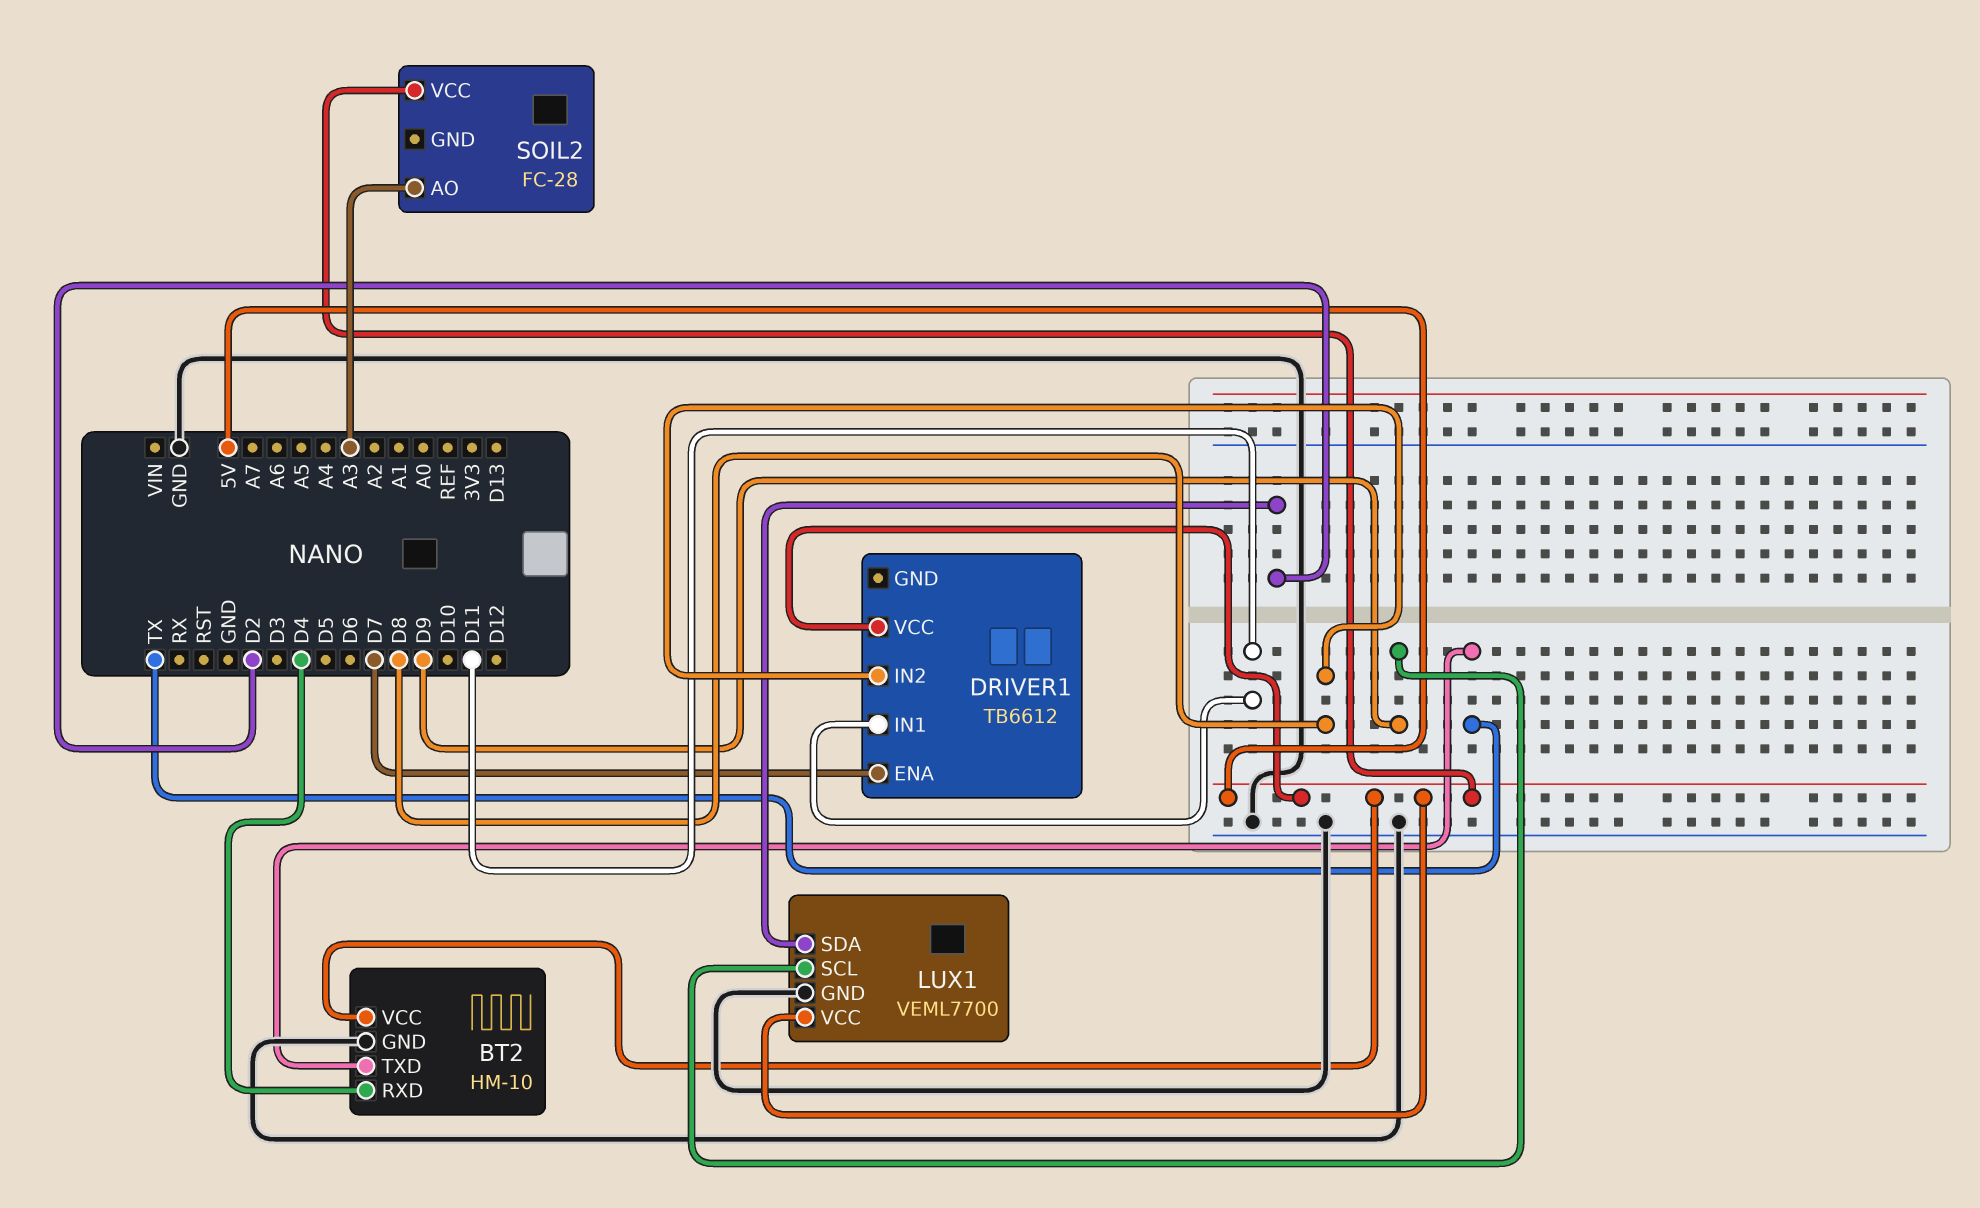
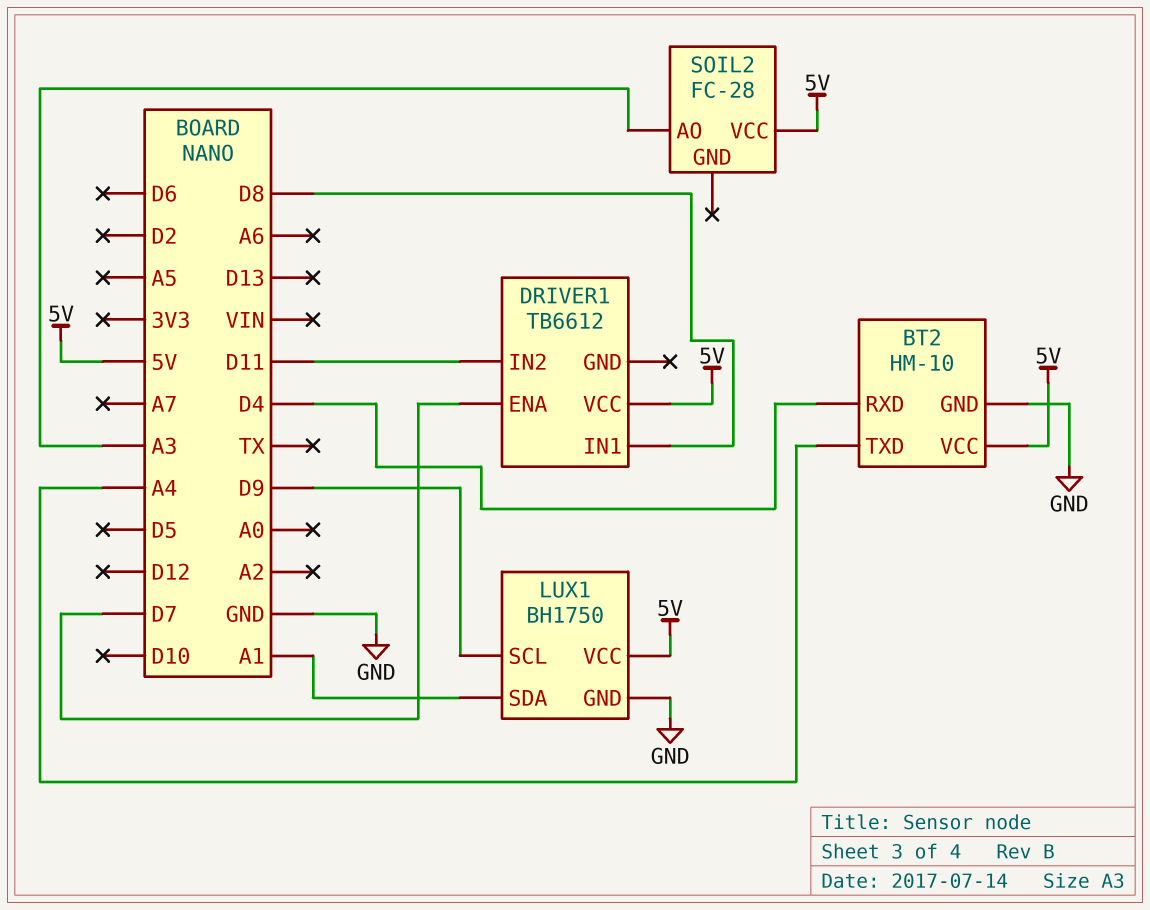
BT2 pin TXD: TX -> A4
DRIVER1 pin IN1: D11 -> D8
DRIVER1 pin IN2: D8 -> D11
LUX1: VEML7700 -> BH1750
LUX1 pin SDA: D2 -> A1

